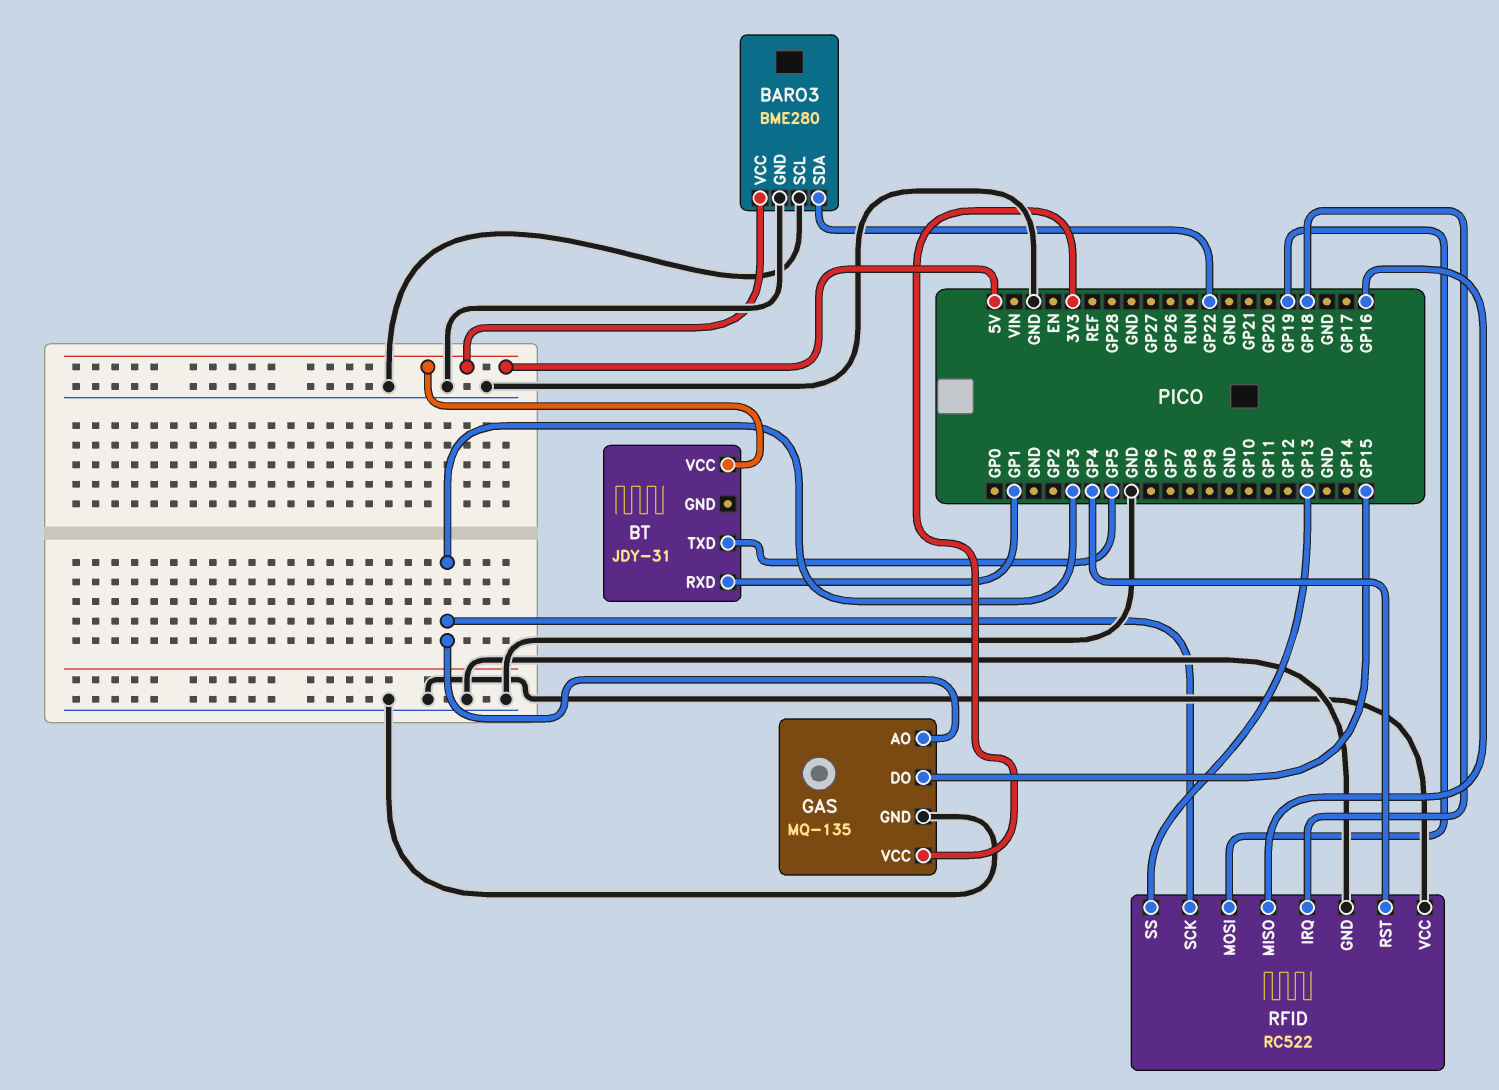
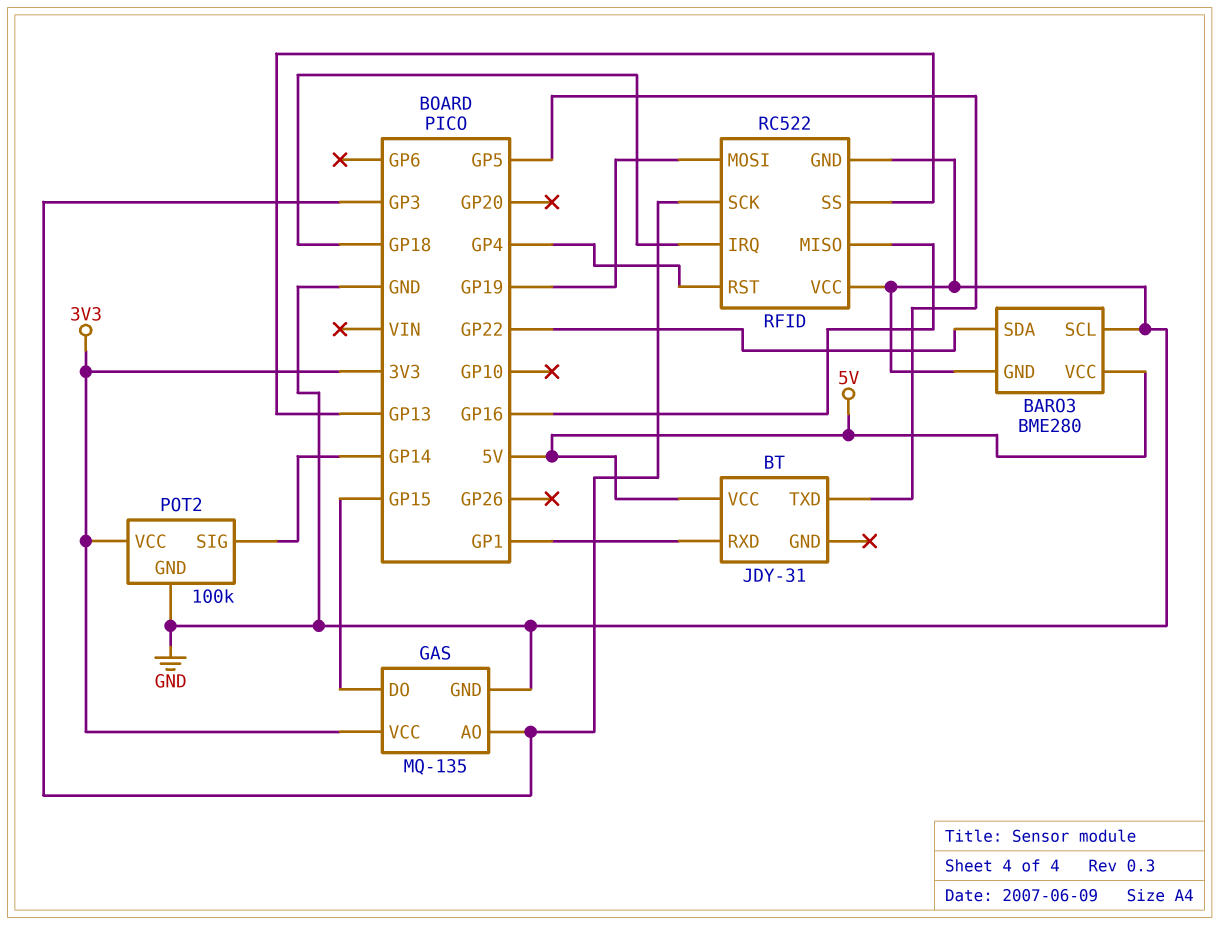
POT2: none -> 100k
POT2 pin GND: none -> GND
POT2 pin SIG: none -> GP14
POT2 pin VCC: none -> 3V3

